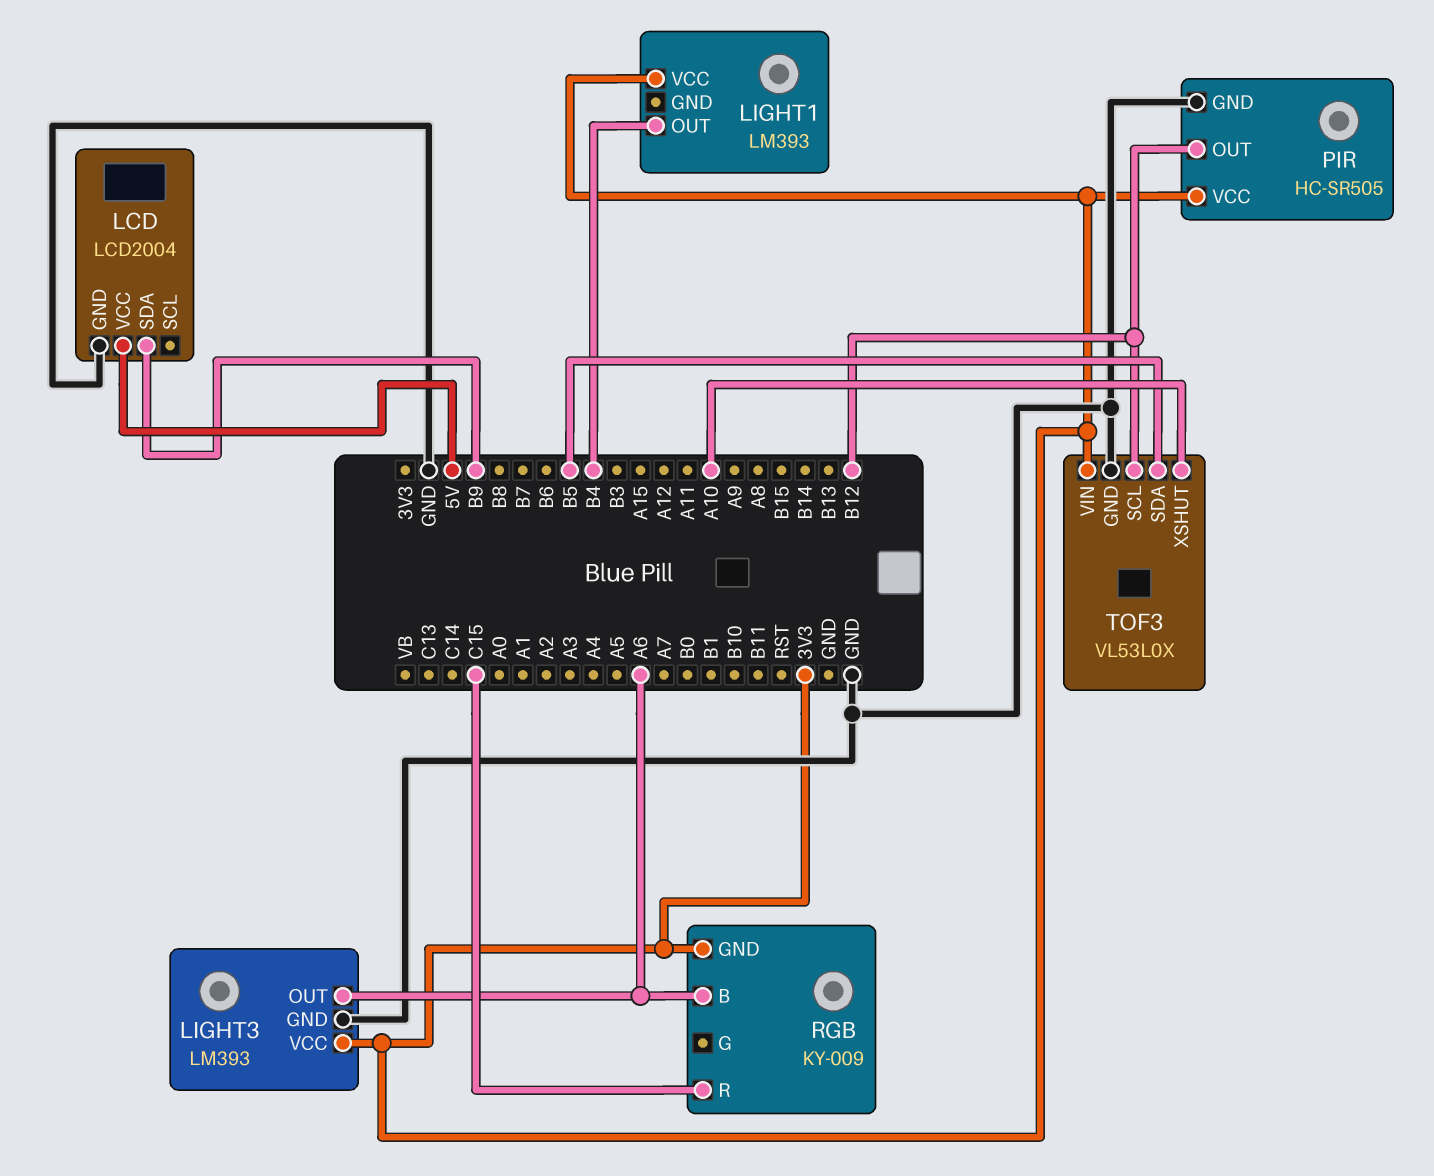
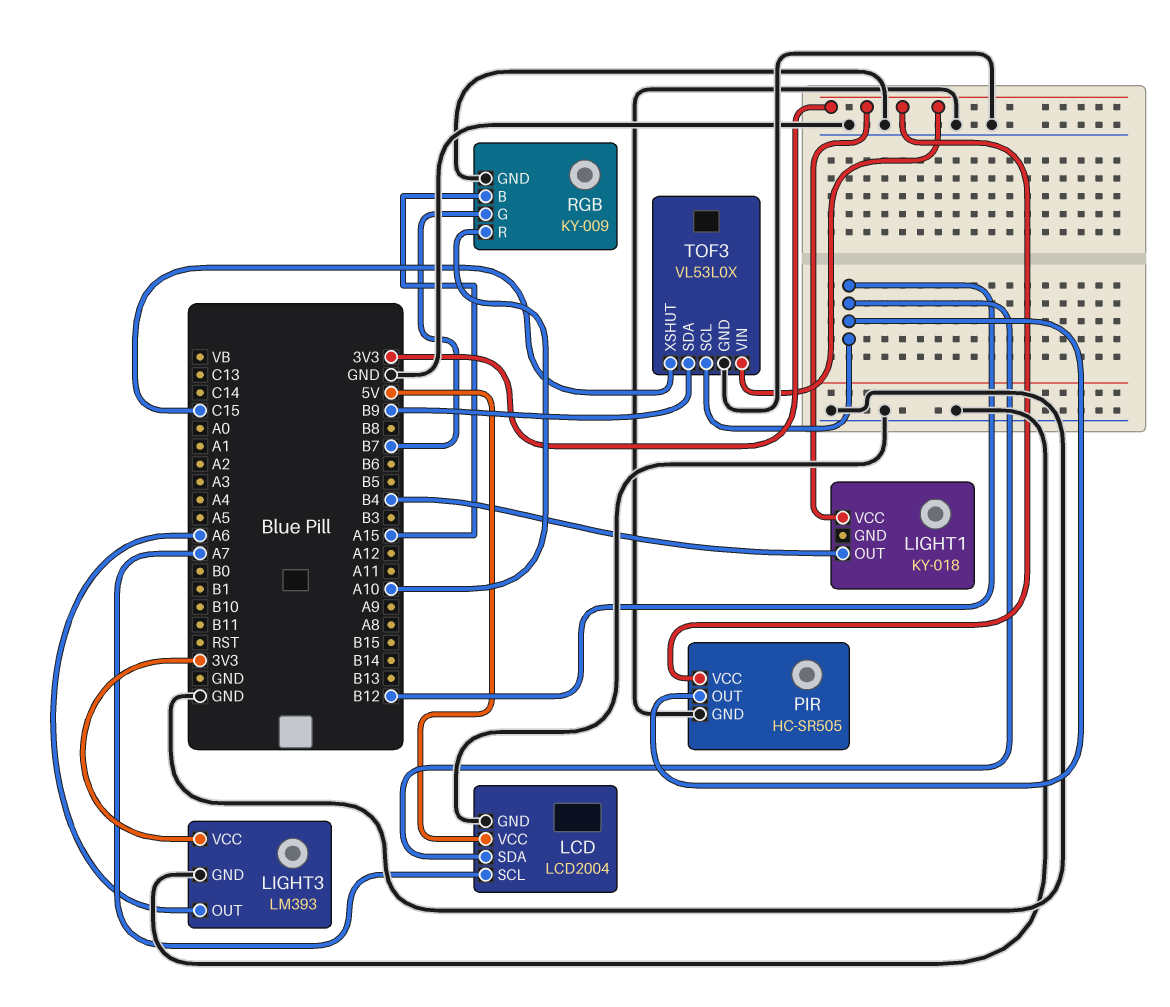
LCD pin SCL: none -> A7
LCD pin SDA: B9 -> B12
LIGHT1: LM393 -> KY-018
RGB pin B: A6 -> A15
RGB pin G: none -> B7
RGB pin GND: 3V3 -> GND
RGB pin R: C15 -> A10
TOF3 pin SDA: B5 -> B9
TOF3 pin XSHUT: A10 -> C15

